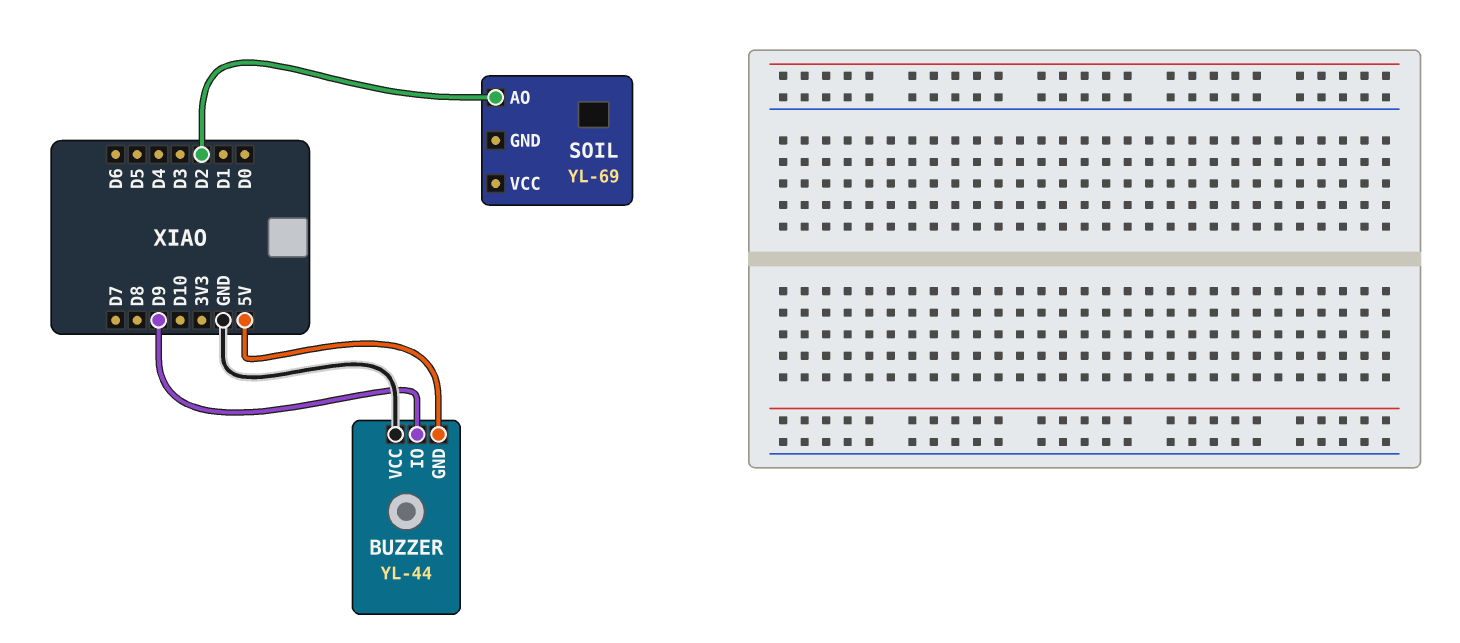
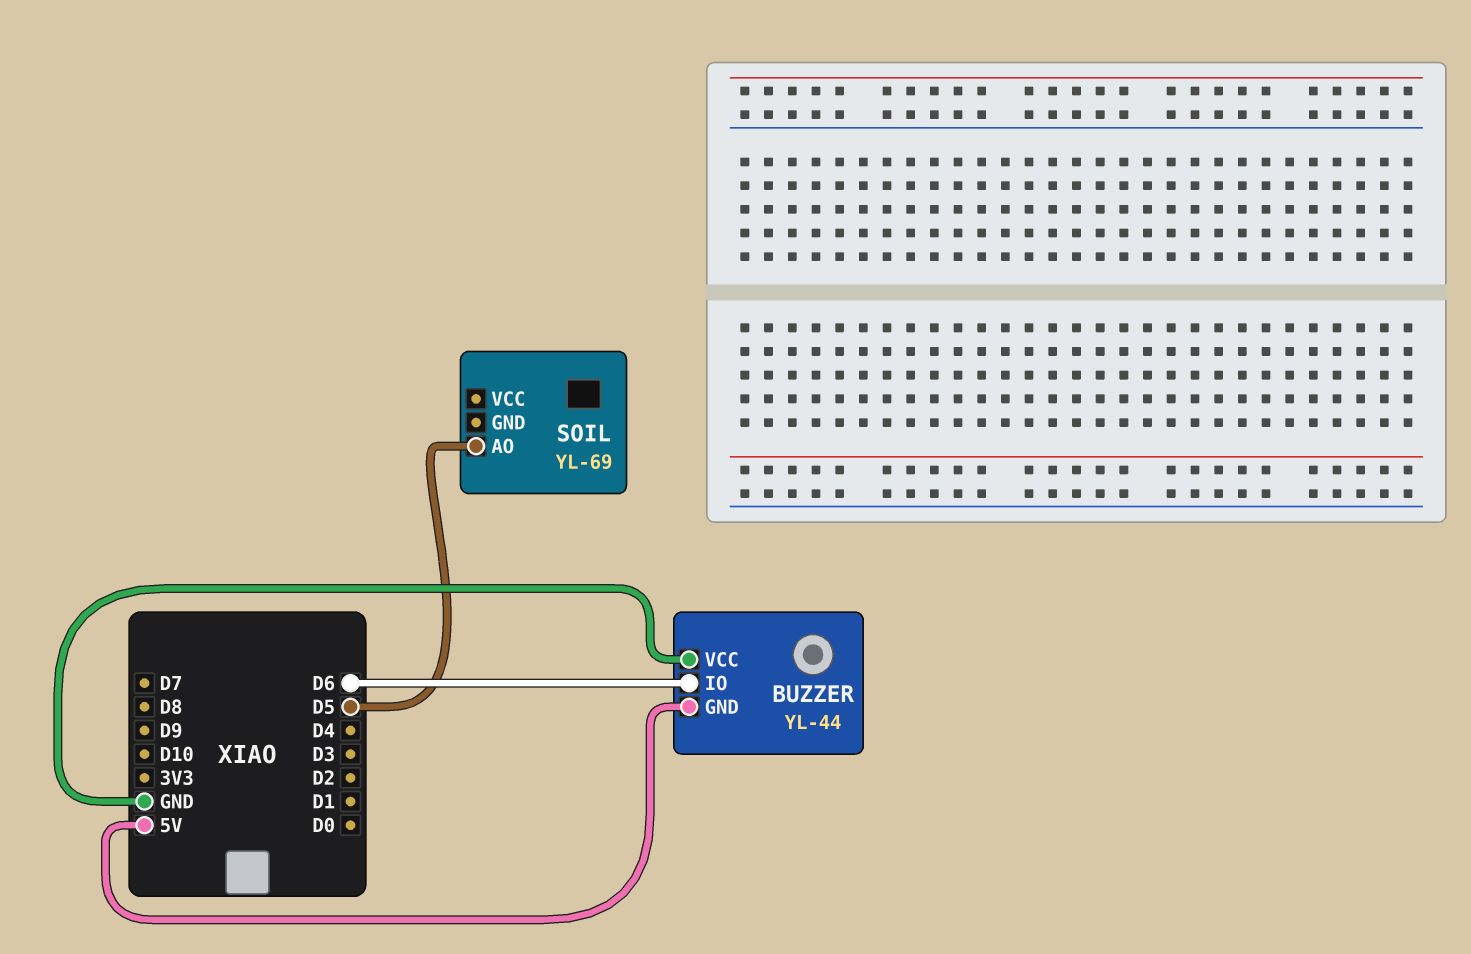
BUZZER pin IO: D9 -> D6
SOIL pin AO: D2 -> D5

